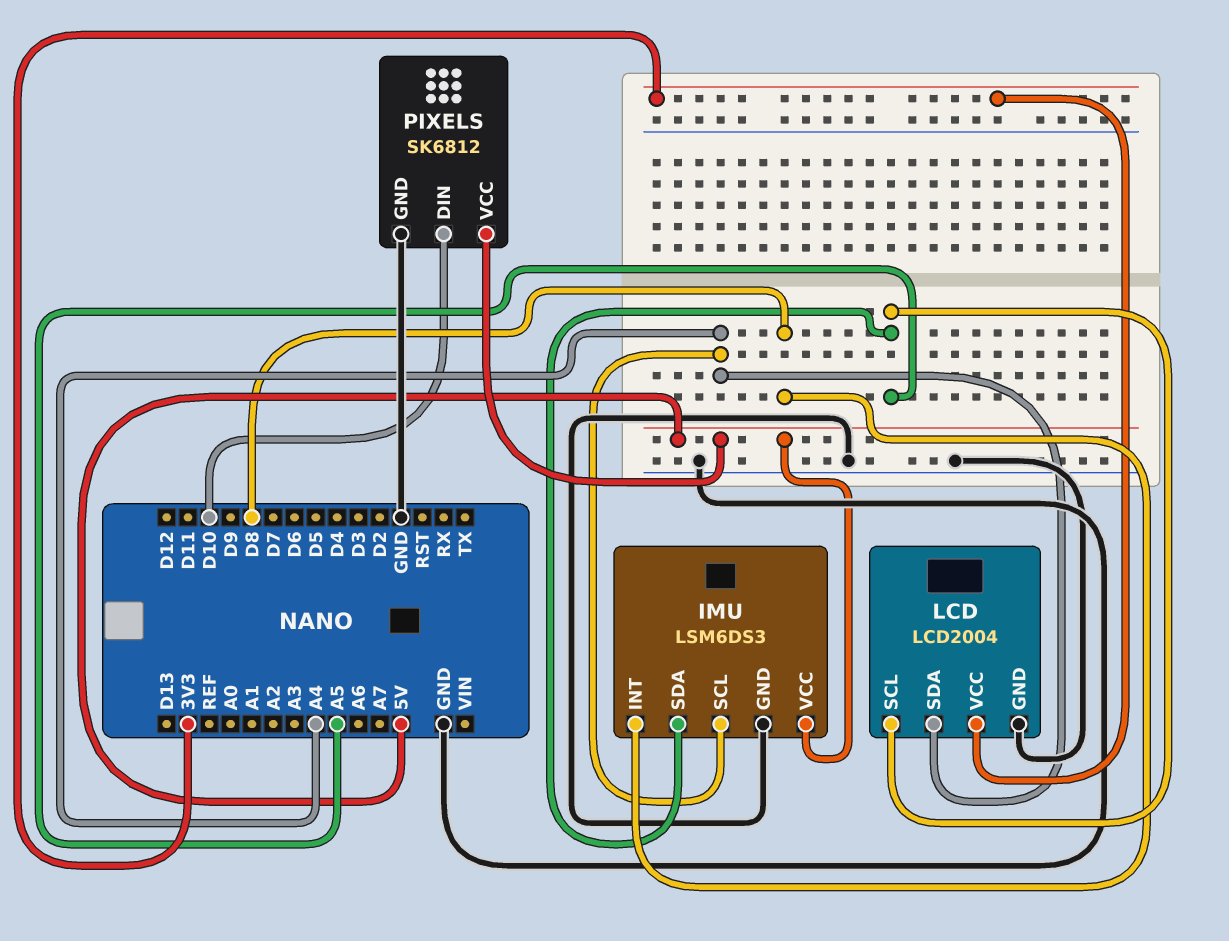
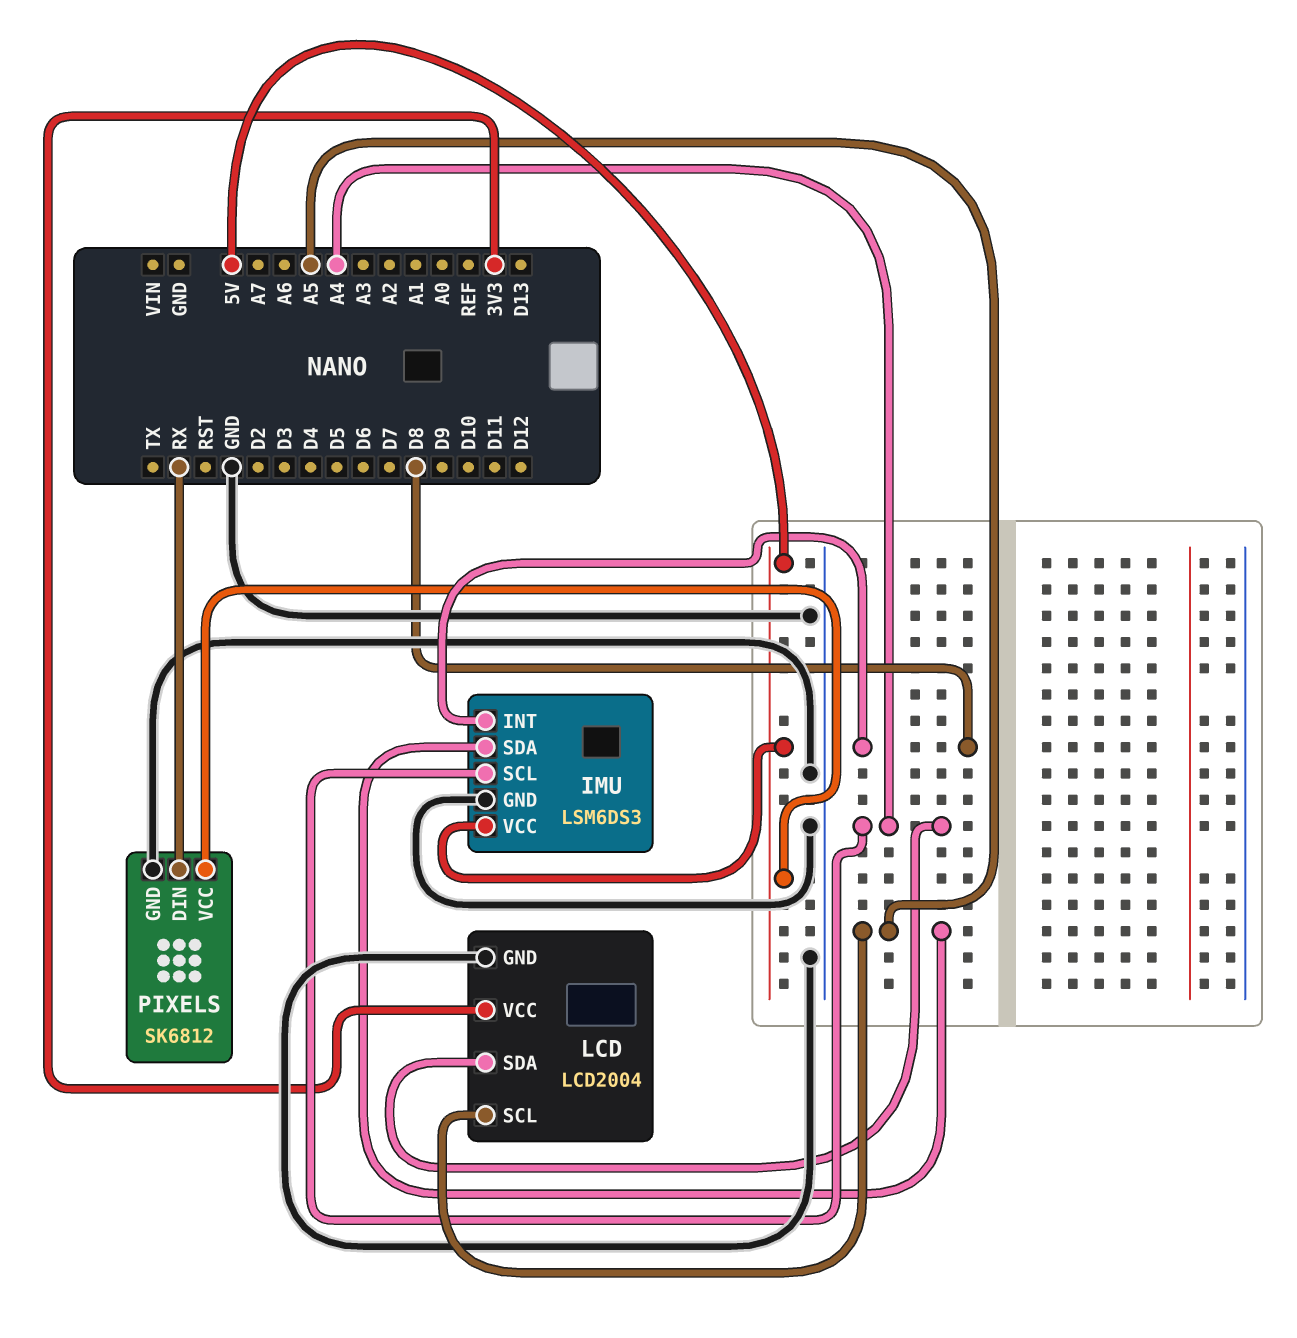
PIXELS pin DIN: D10 -> RX

